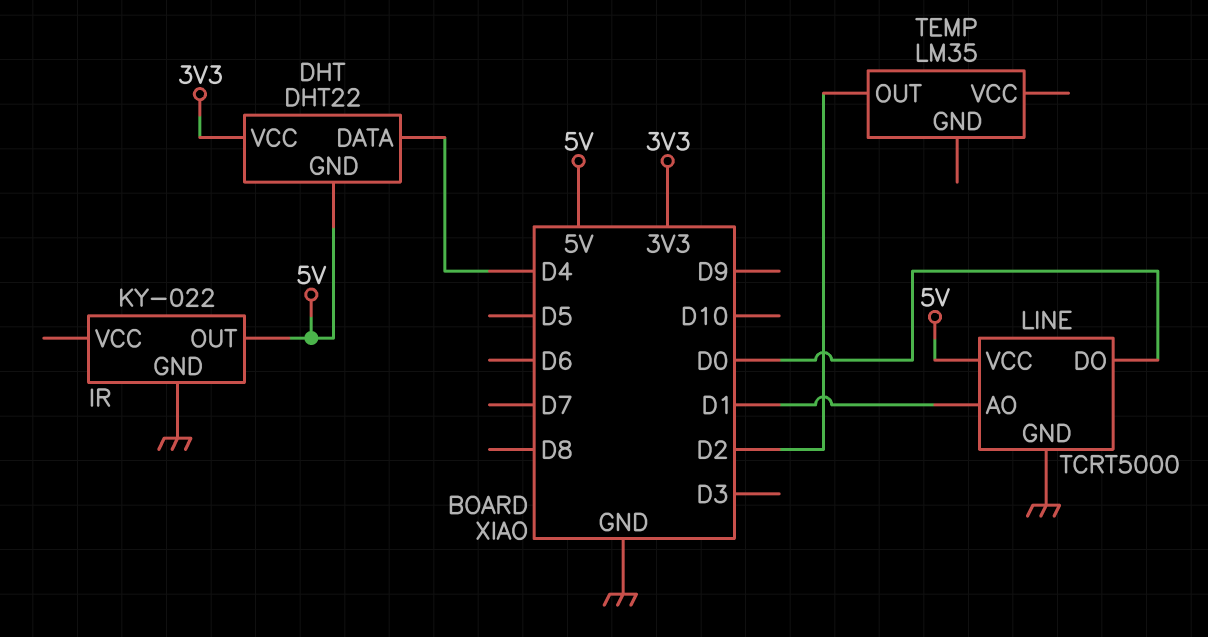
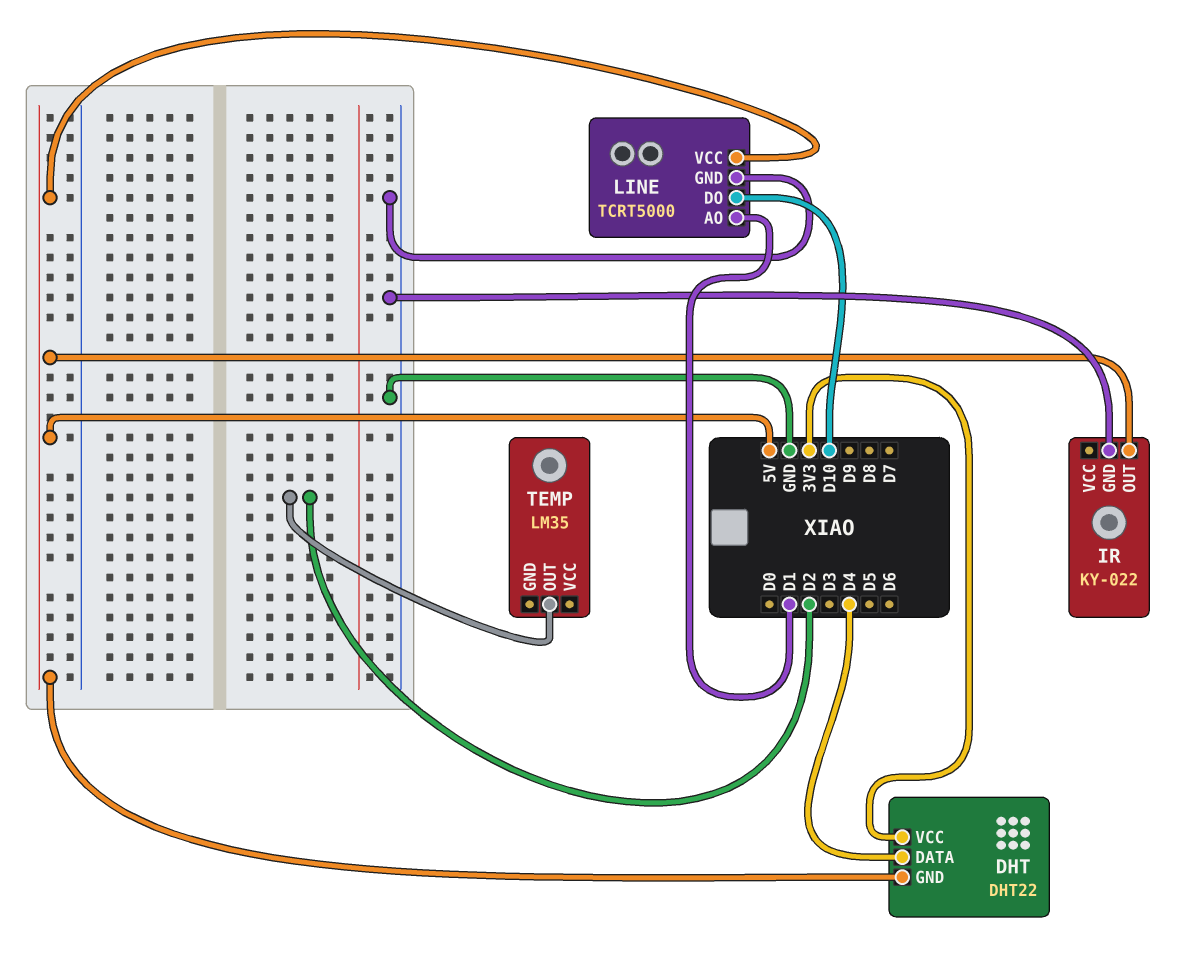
LINE pin DO: D0 -> D10

